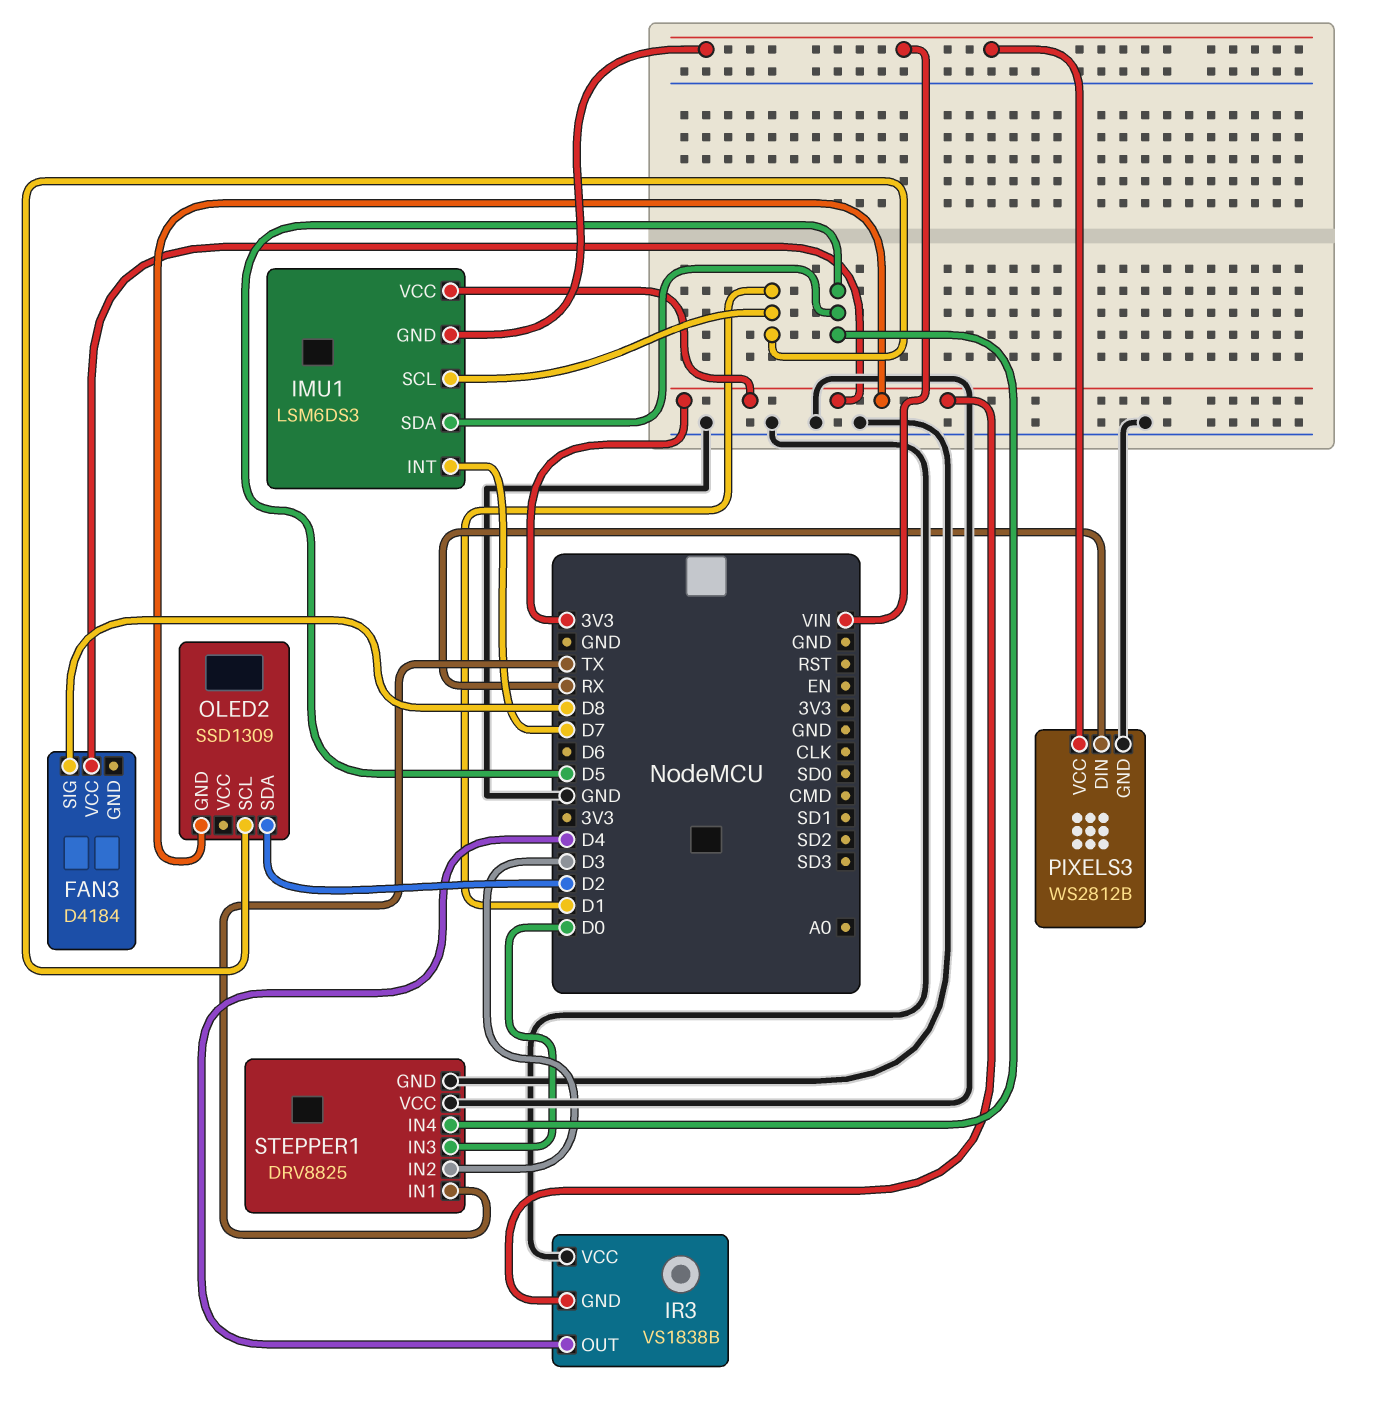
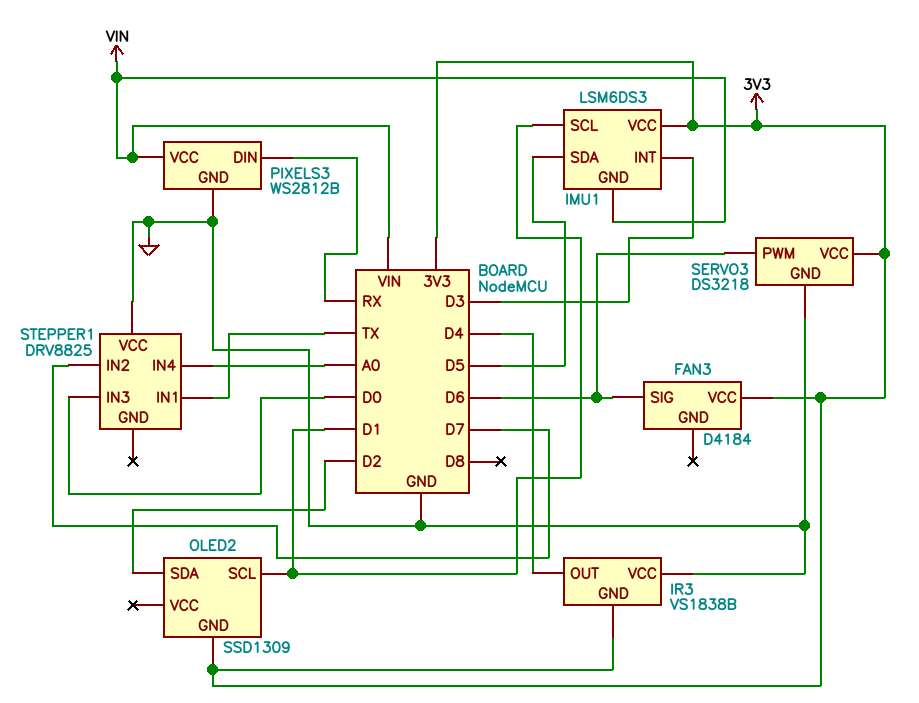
FAN3 pin SIG: D8 -> D6
IMU1 pin INT: D7 -> D3
SERVO3: none -> DS3218
SERVO3 pin GND: none -> GND
SERVO3 pin PWM: none -> D6
SERVO3 pin VCC: none -> 3V3
STEPPER1 pin GND: GND -> none
STEPPER1 pin IN2: D3 -> D7
STEPPER1 pin IN4: D5 -> A0

